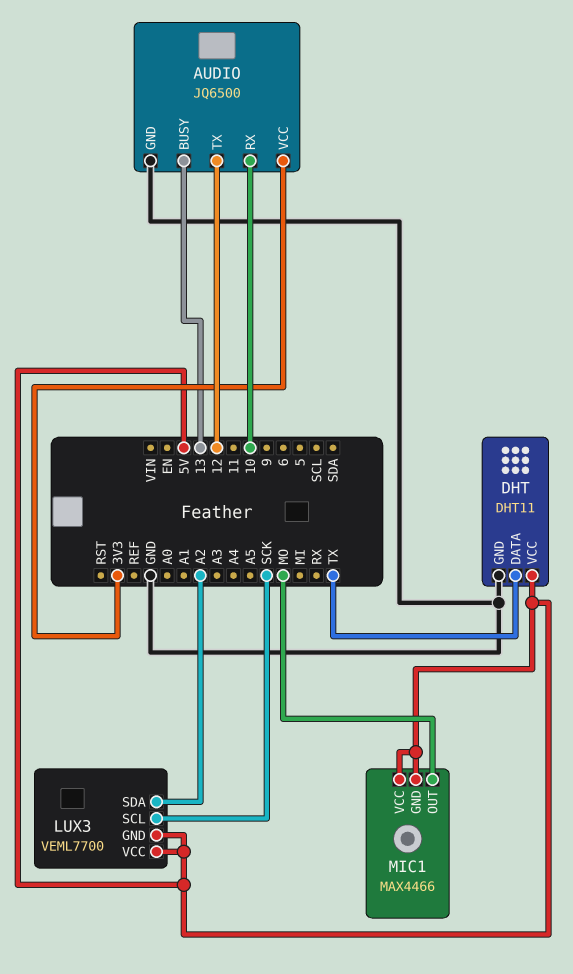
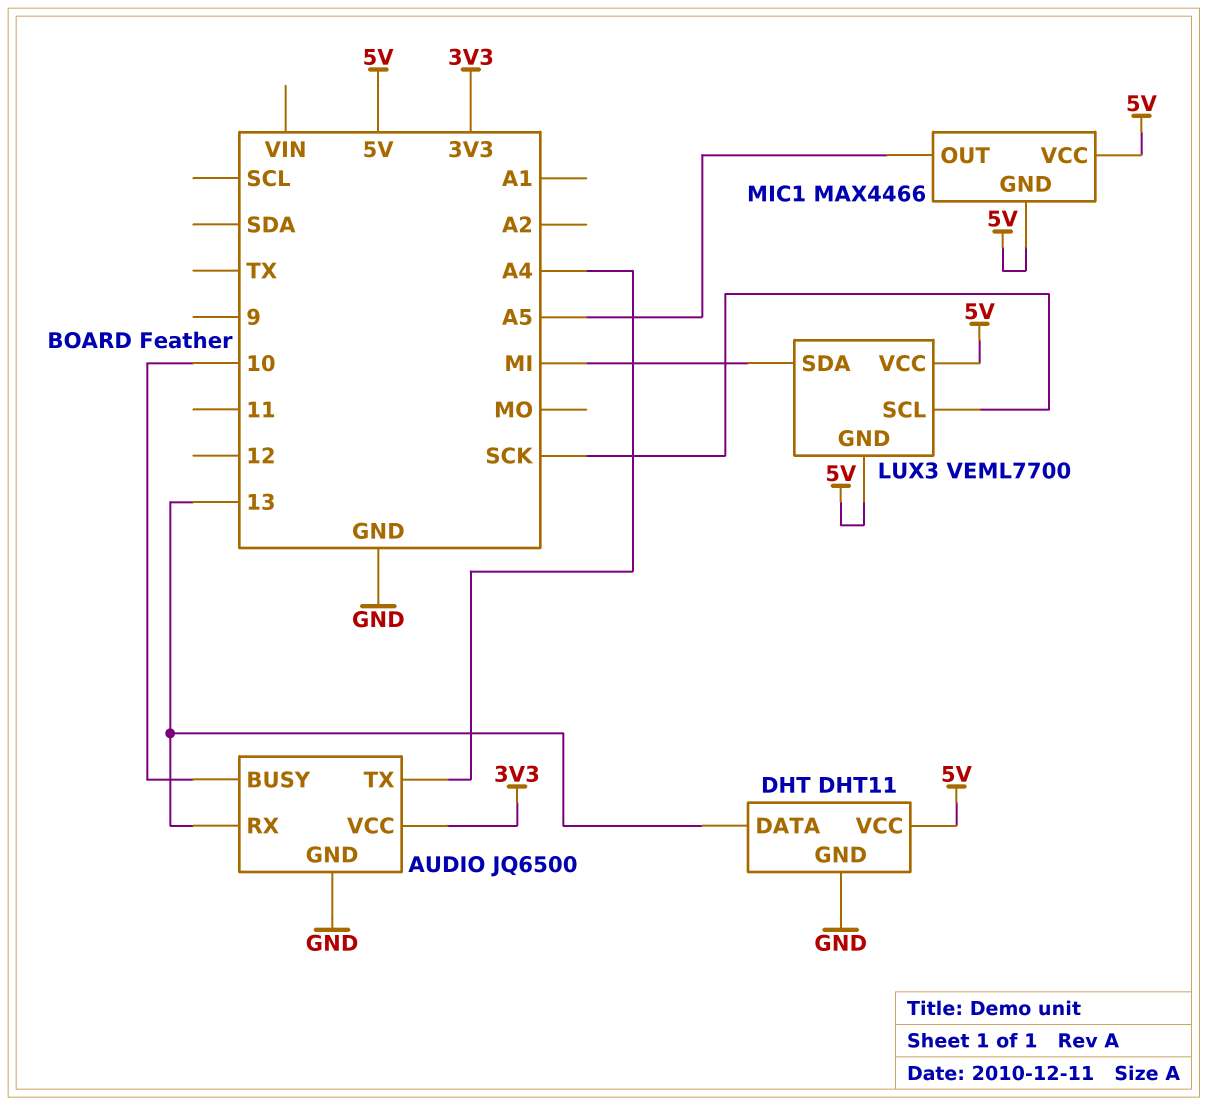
AUDIO pin BUSY: 13 -> 10
AUDIO pin RX: 10 -> 13
AUDIO pin TX: 12 -> A4
DHT pin DATA: TX -> 13
LUX3 pin SDA: A2 -> MI
MIC1 pin OUT: MO -> A5

